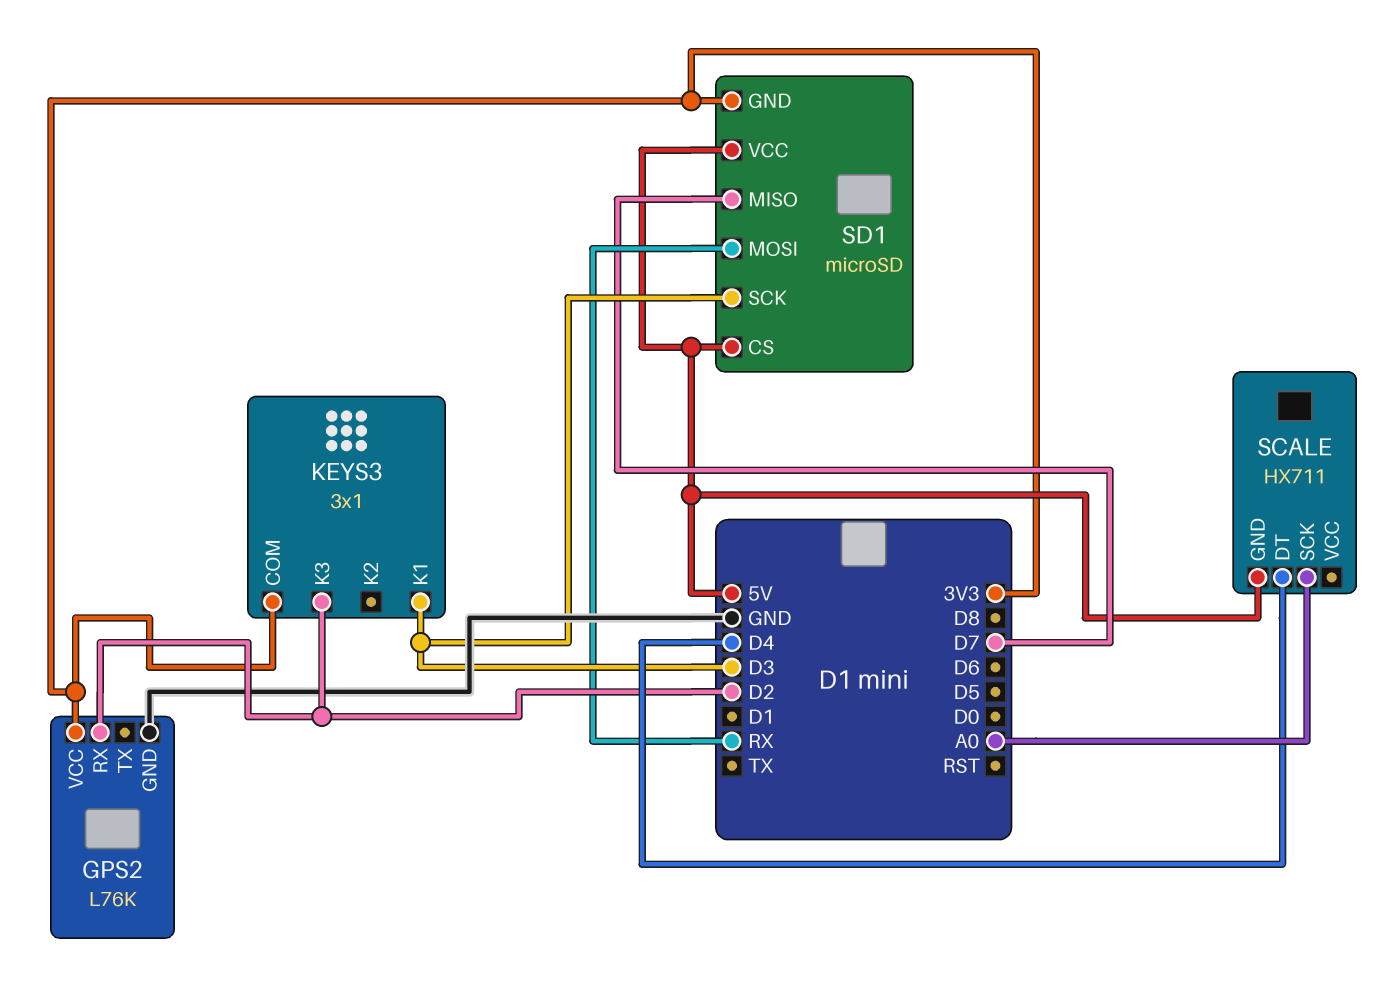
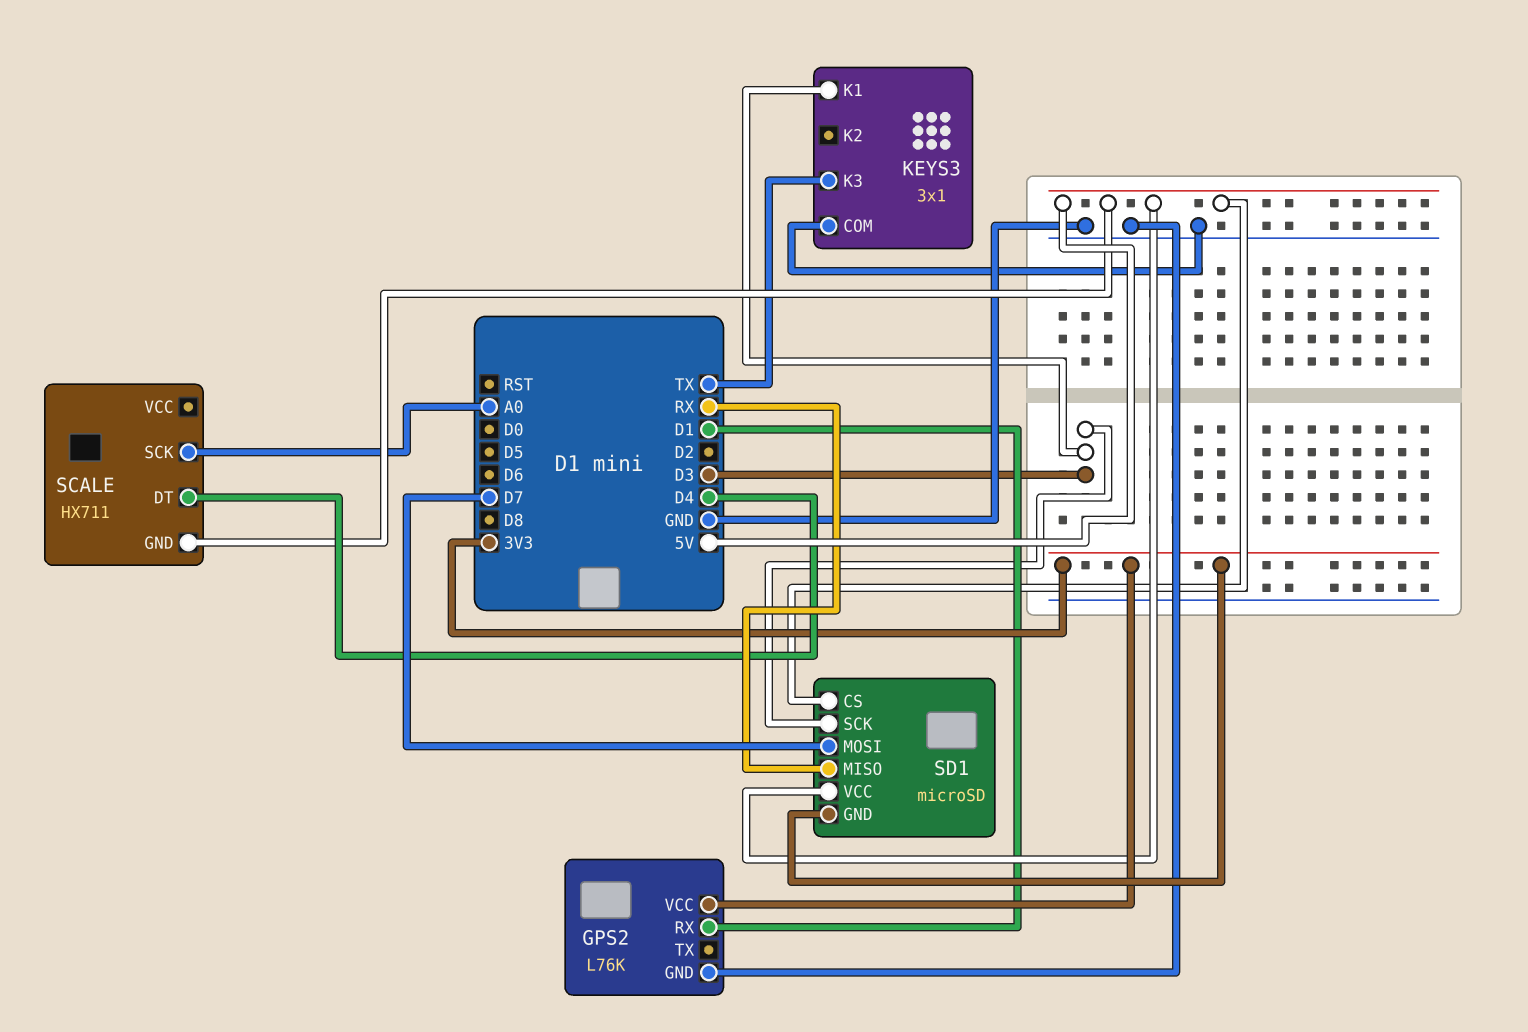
GPS2 pin RX: D2 -> D1
KEYS3 pin COM: 3V3 -> GND
KEYS3 pin K3: D2 -> TX
SD1 pin MISO: D7 -> RX
SD1 pin MOSI: RX -> D7

